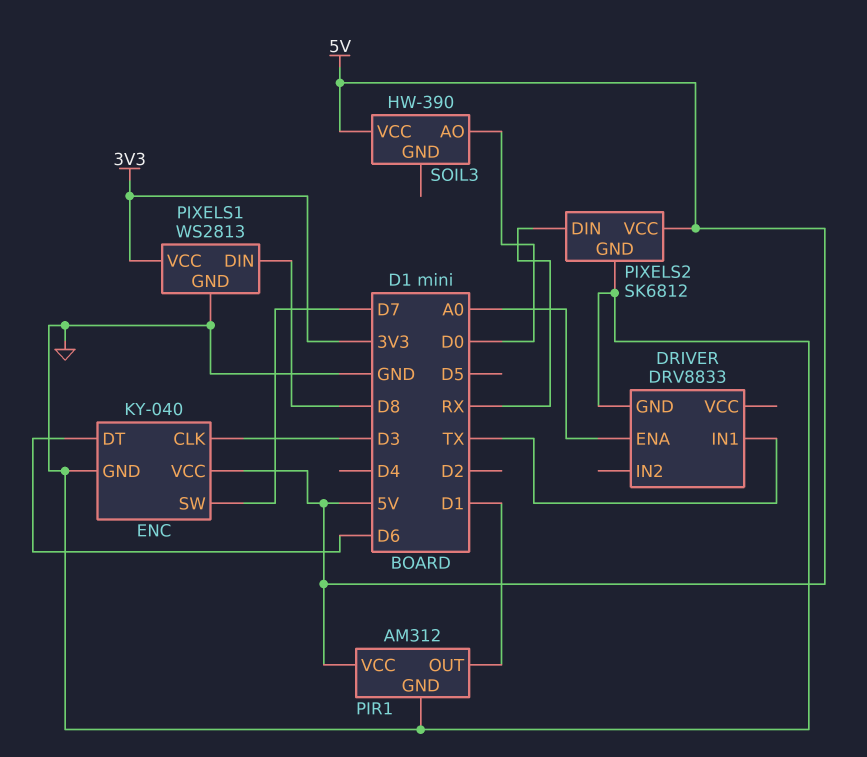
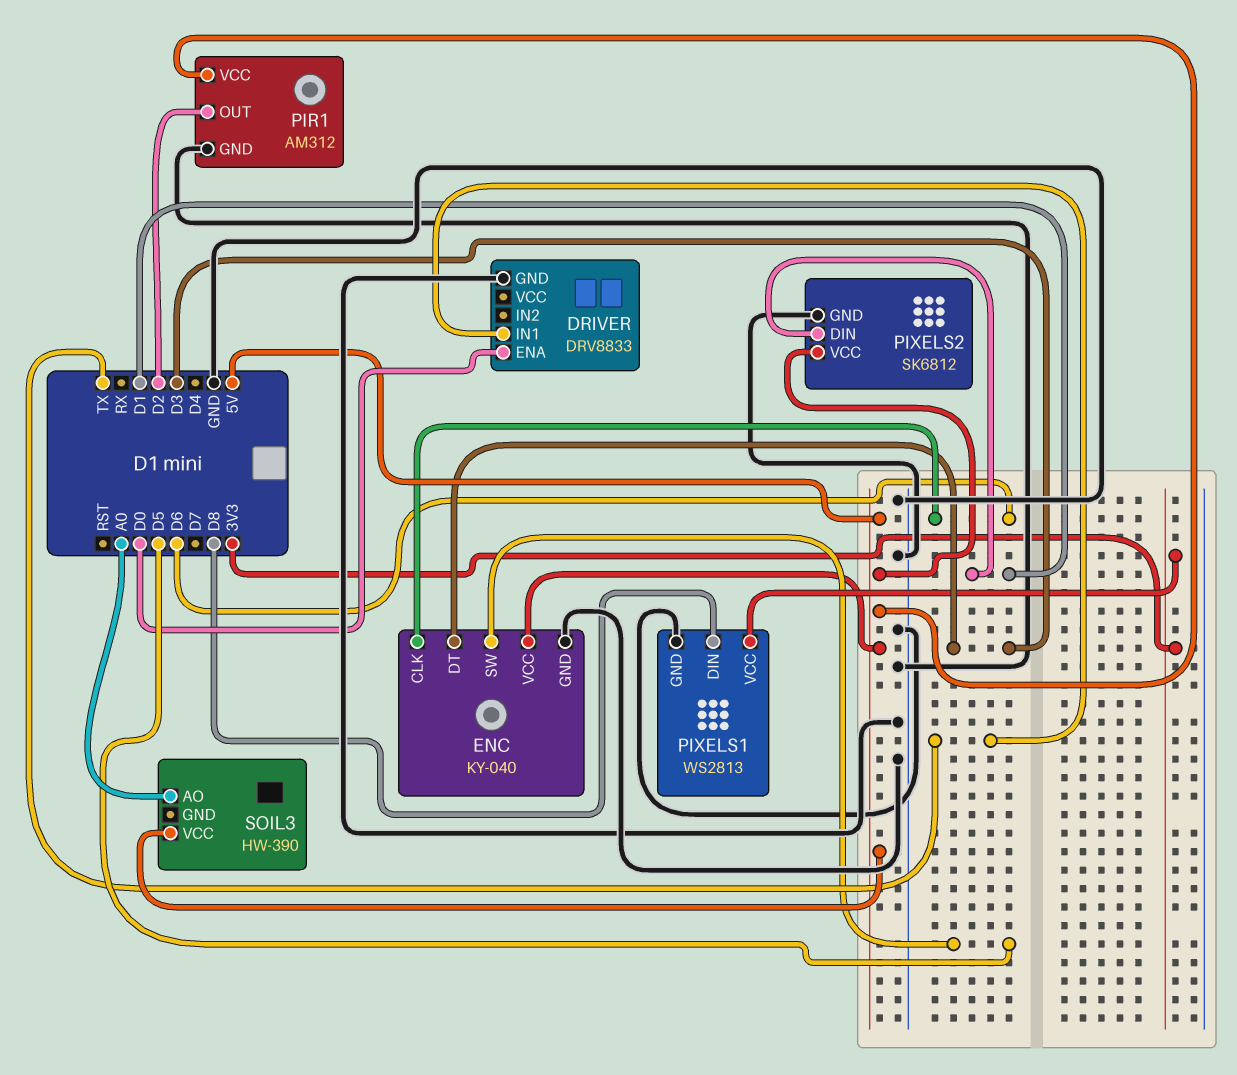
DRIVER pin ENA: A0 -> D0
ENC pin CLK: D3 -> D6
ENC pin DT: D6 -> D3
ENC pin SW: D7 -> D5
PIR1 pin OUT: D1 -> D2
PIXELS2 pin DIN: RX -> D1
SOIL3 pin AO: D0 -> A0

